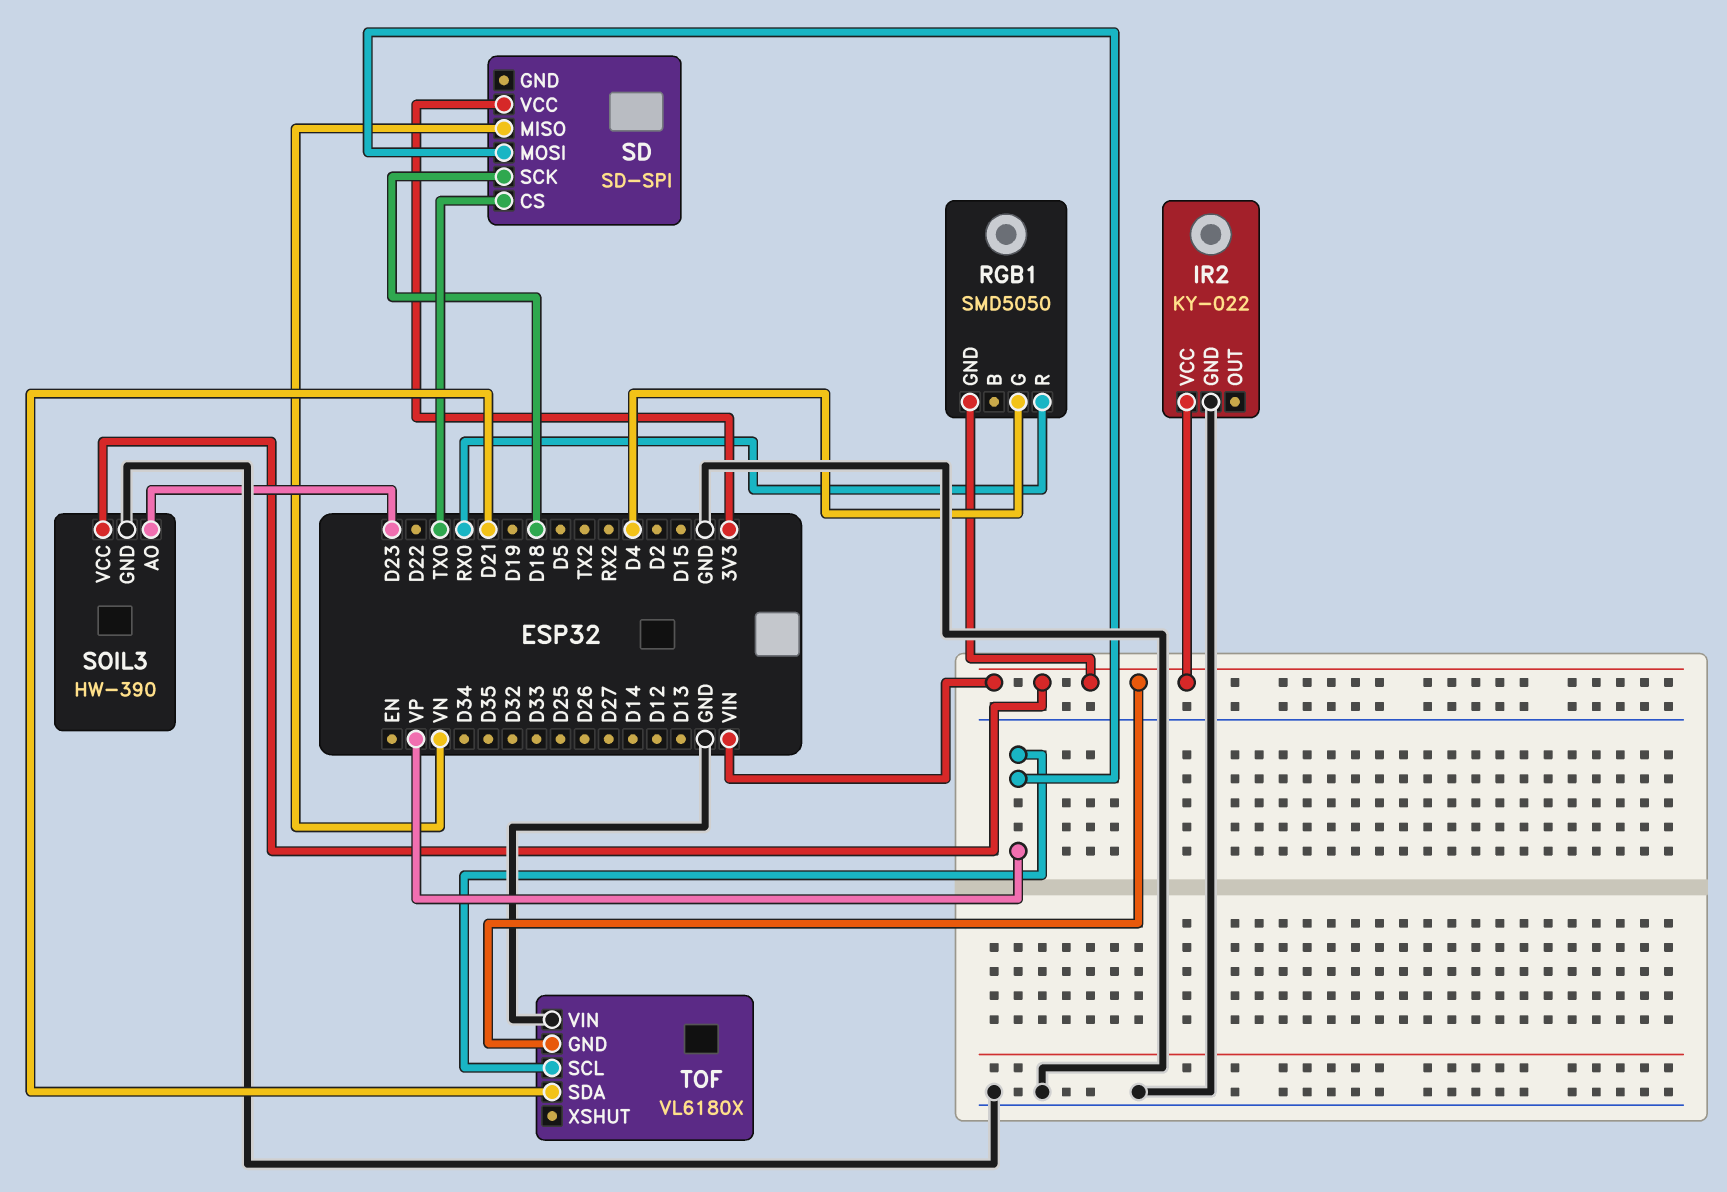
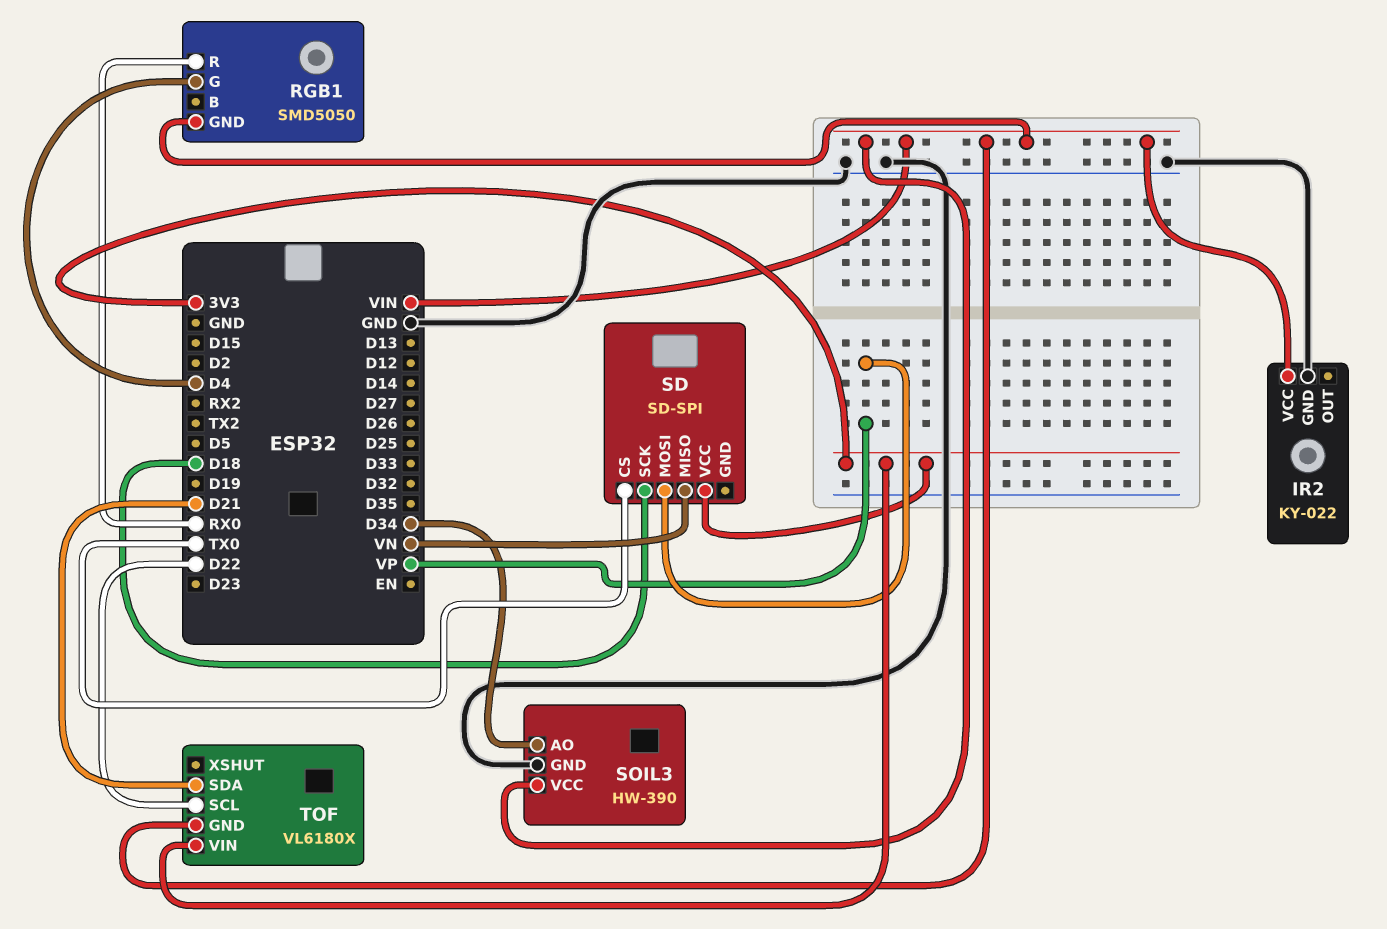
SOIL3 pin AO: D23 -> D34
TOF pin SCL: VP -> D22
TOF pin VIN: GND -> 3V3

